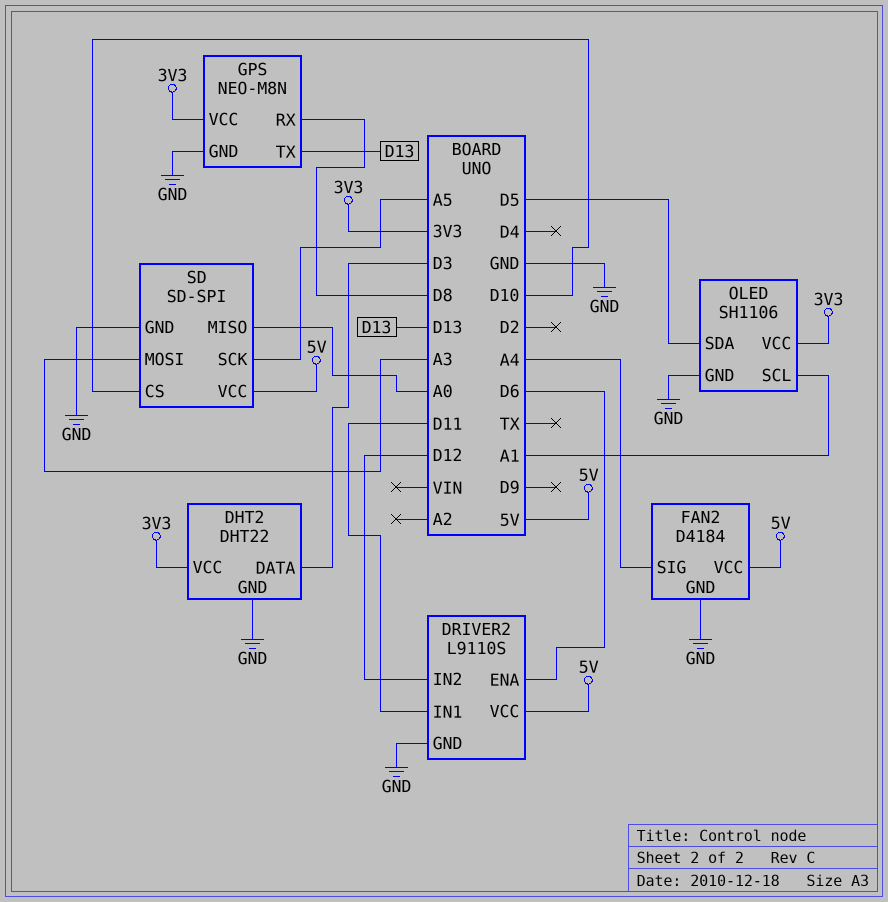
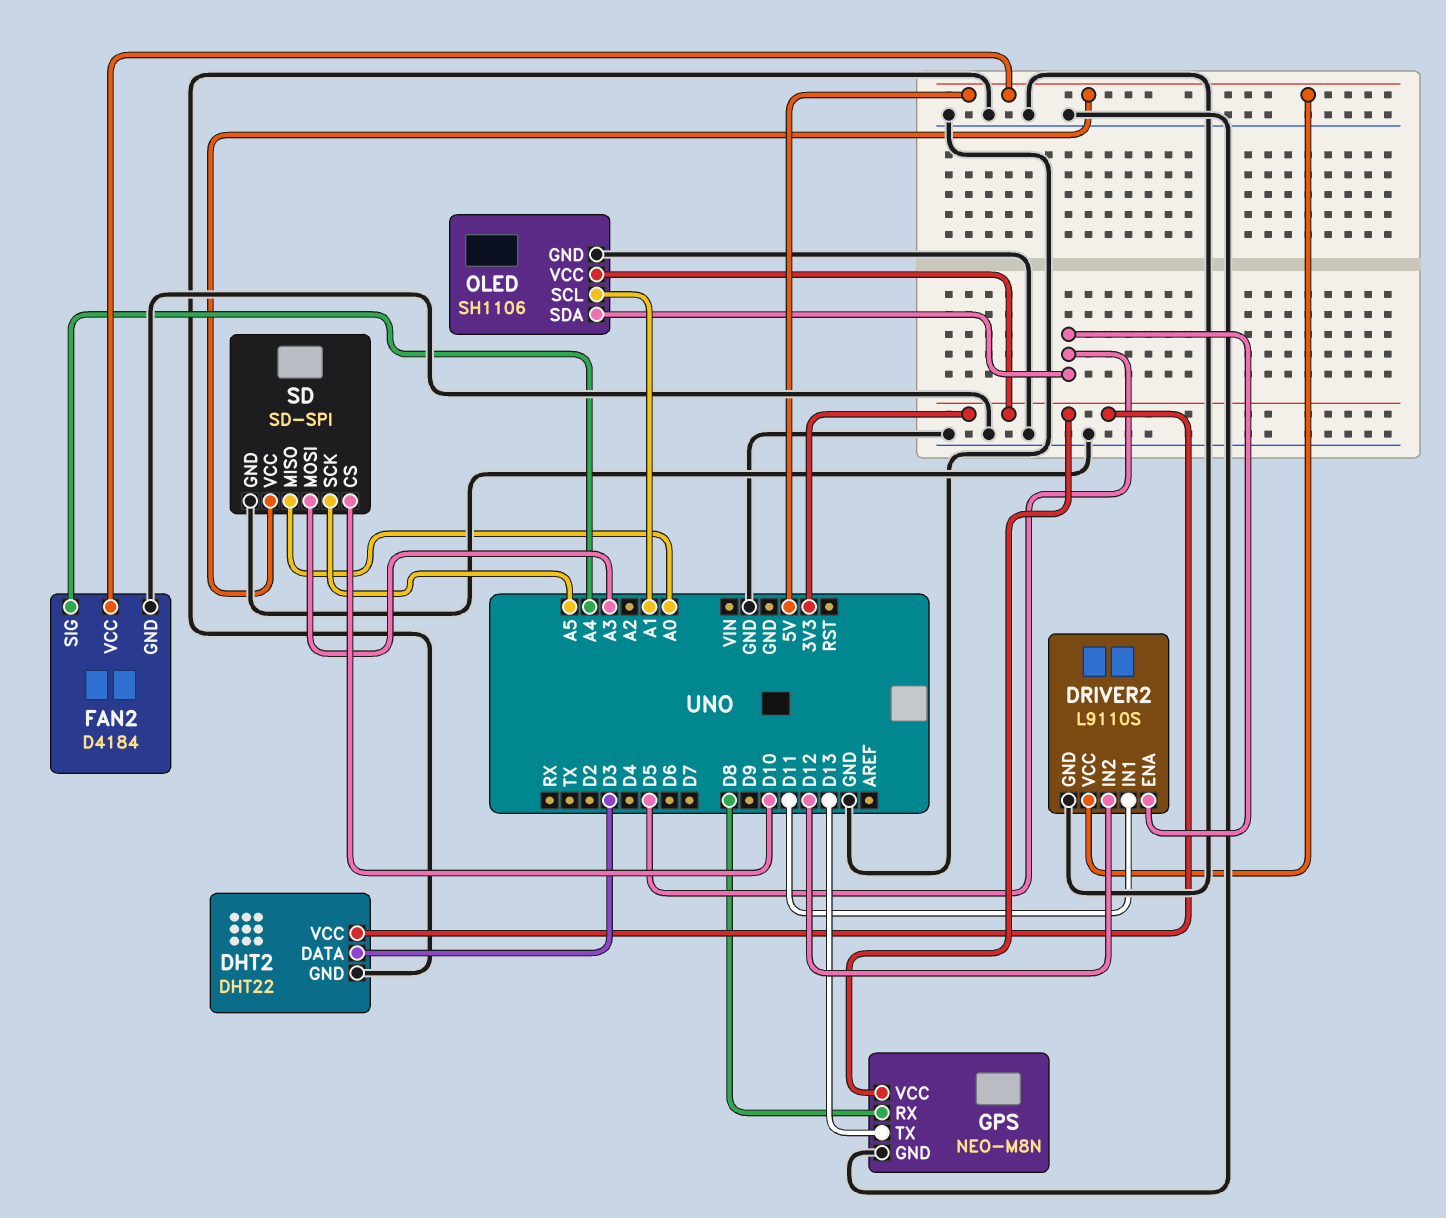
DRIVER2 pin ENA: D6 -> D5

